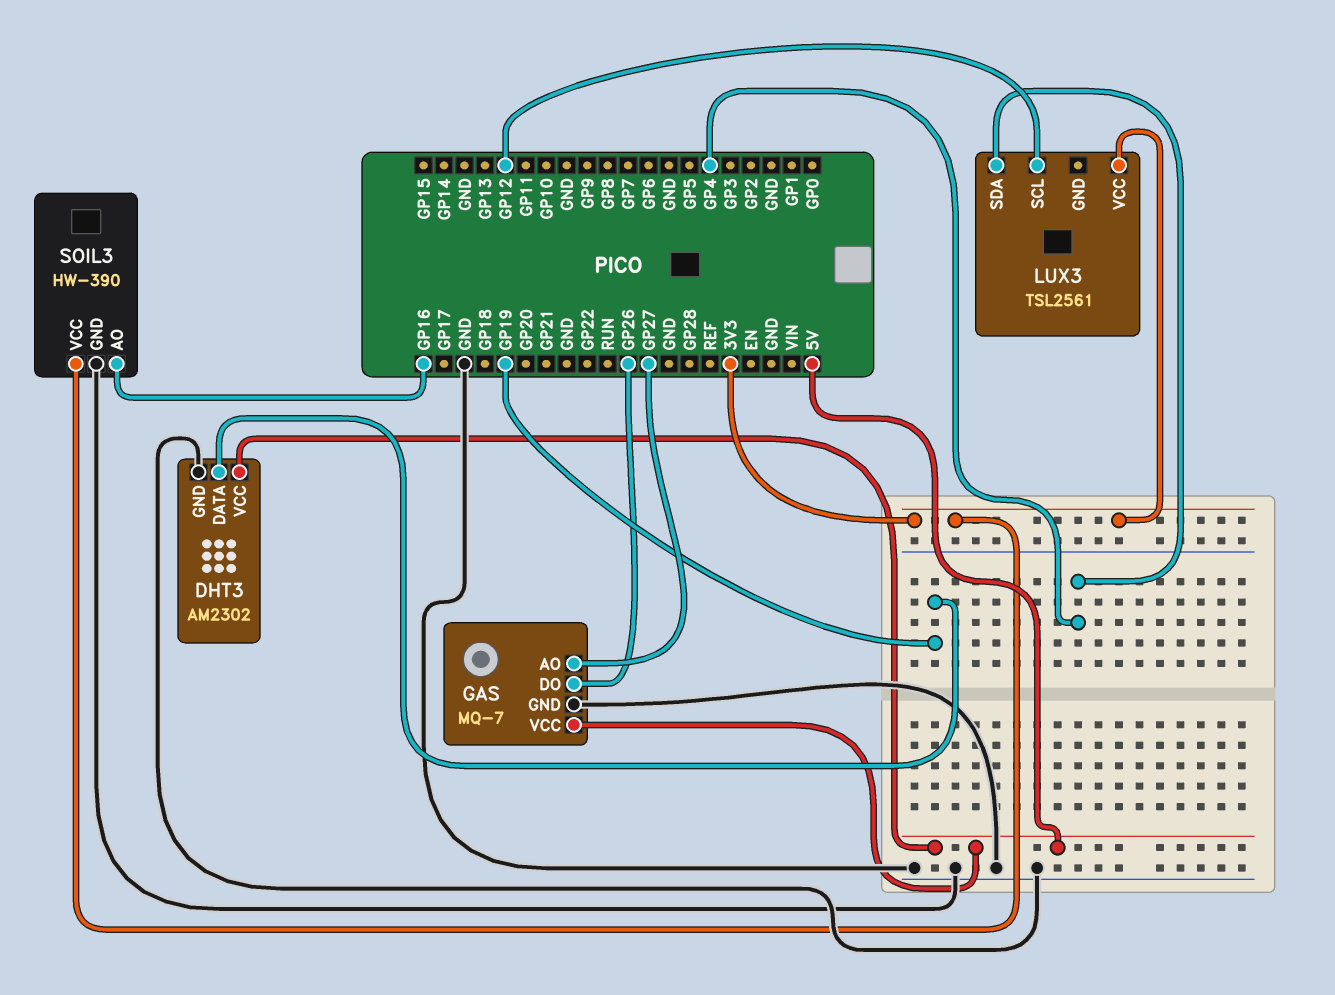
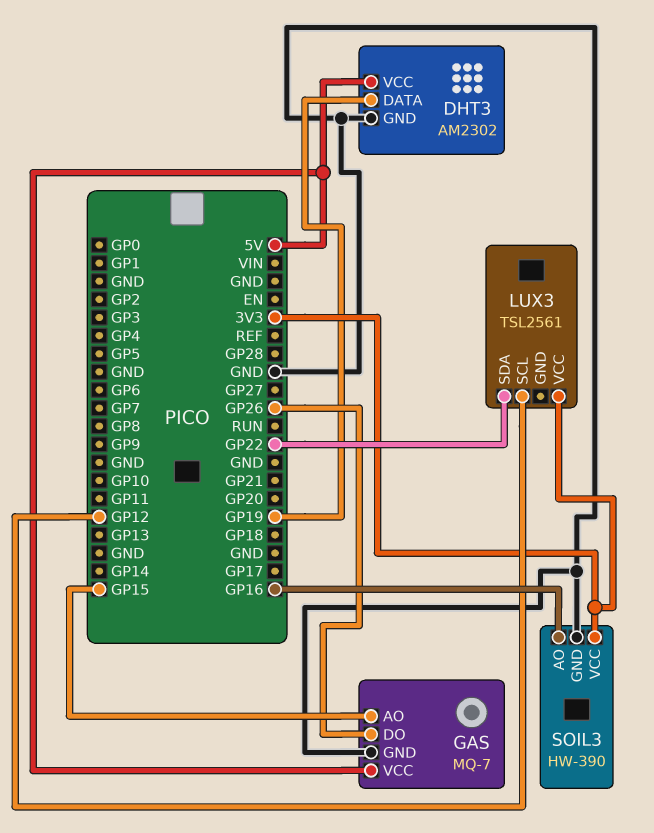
GAS pin AO: GP27 -> GP15
LUX3 pin SDA: GP4 -> GP22

